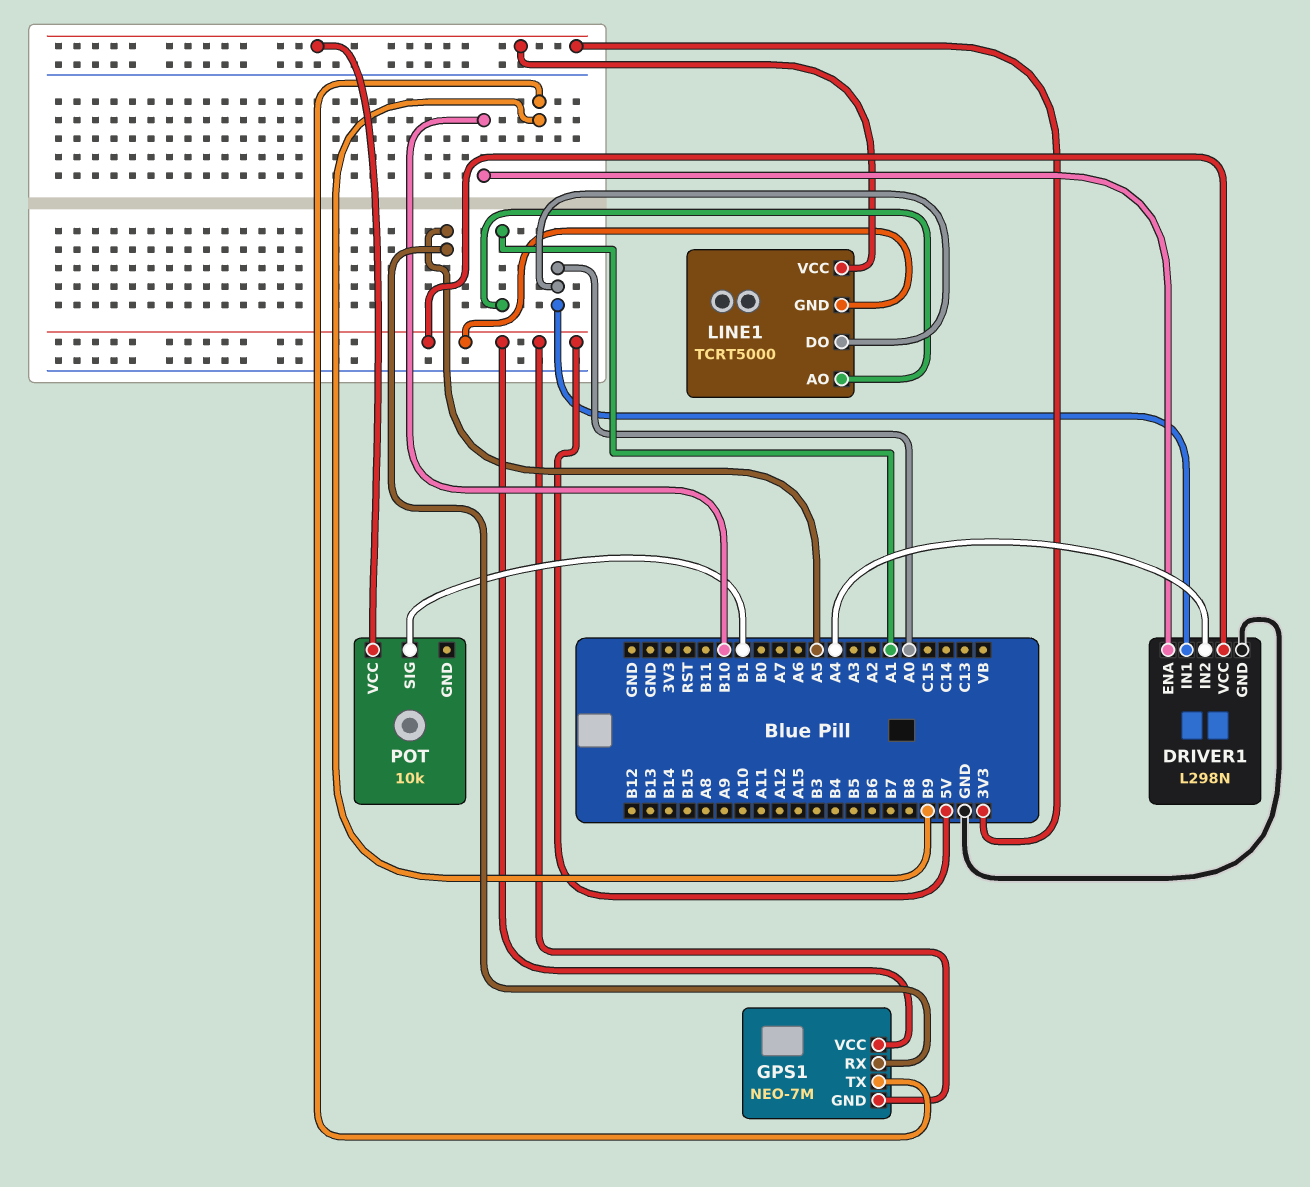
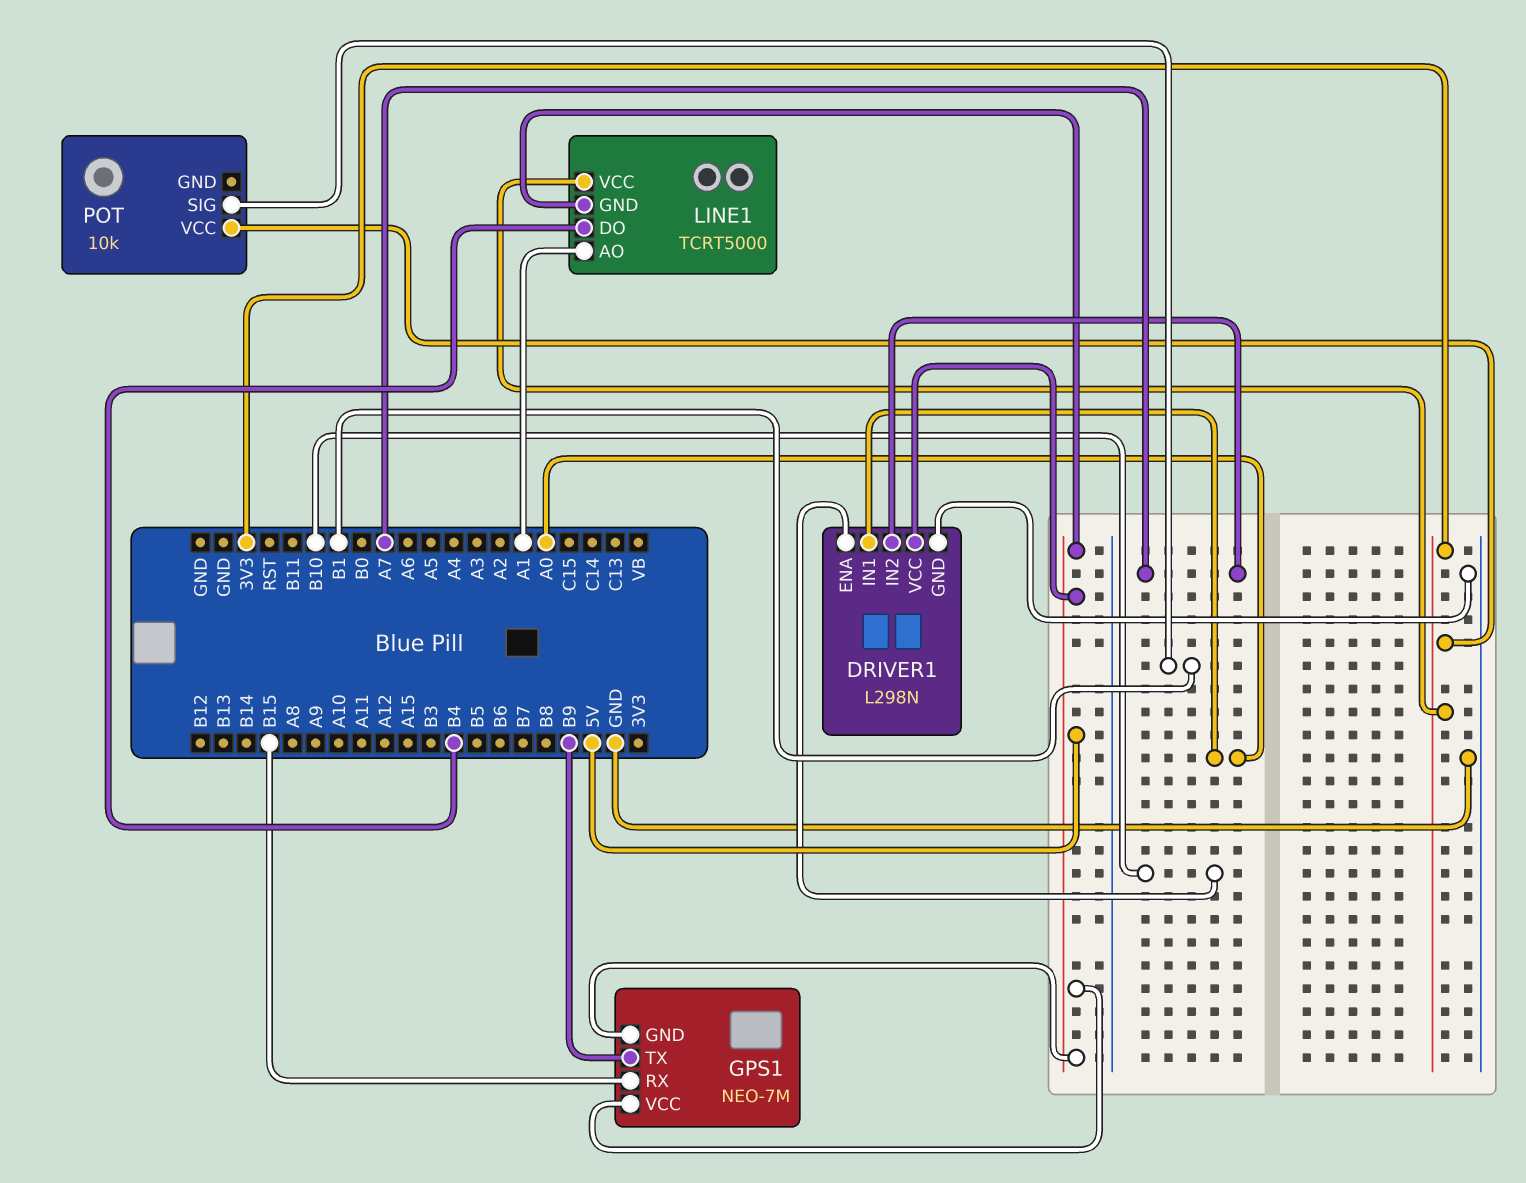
DRIVER1 pin IN2: A4 -> A7
GPS1 pin RX: A5 -> B15
LINE1 pin DO: A0 -> B4

